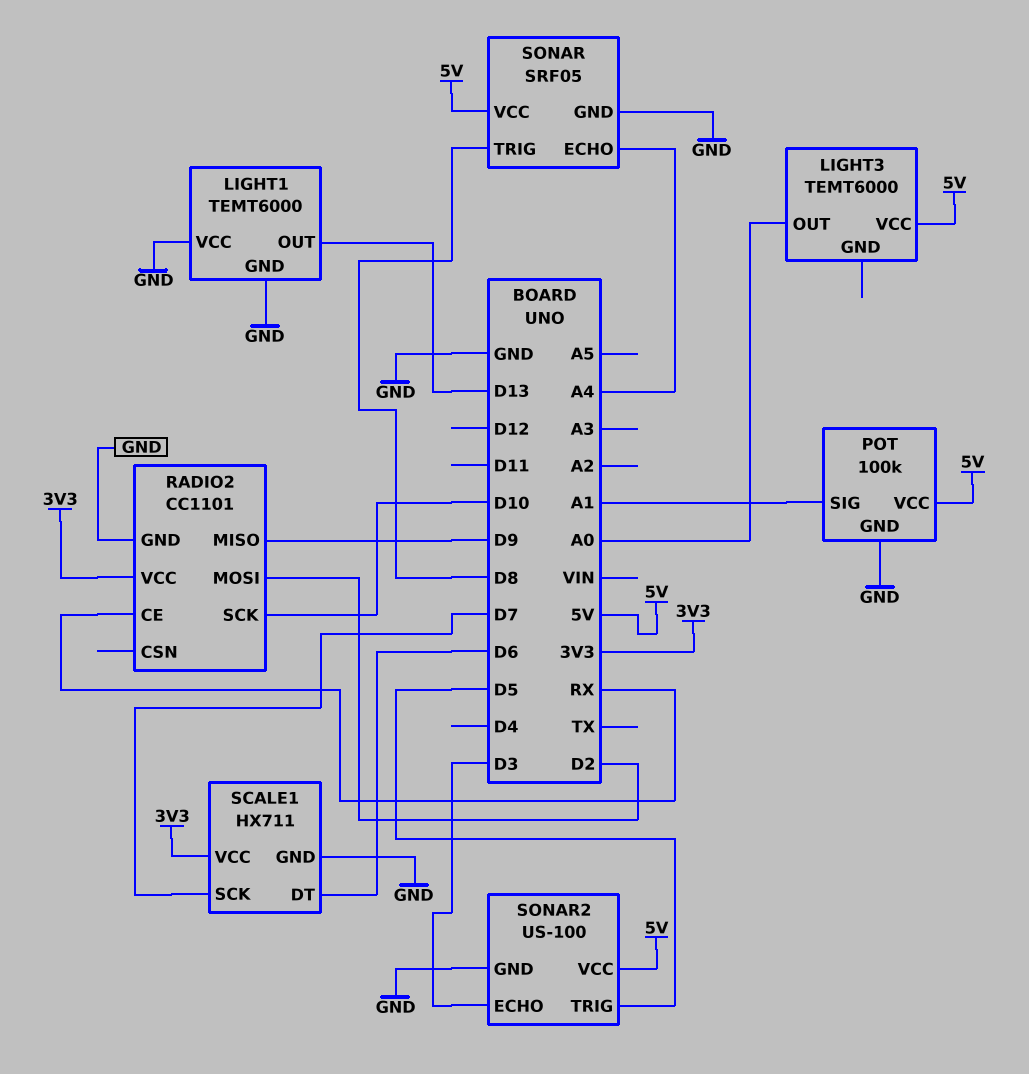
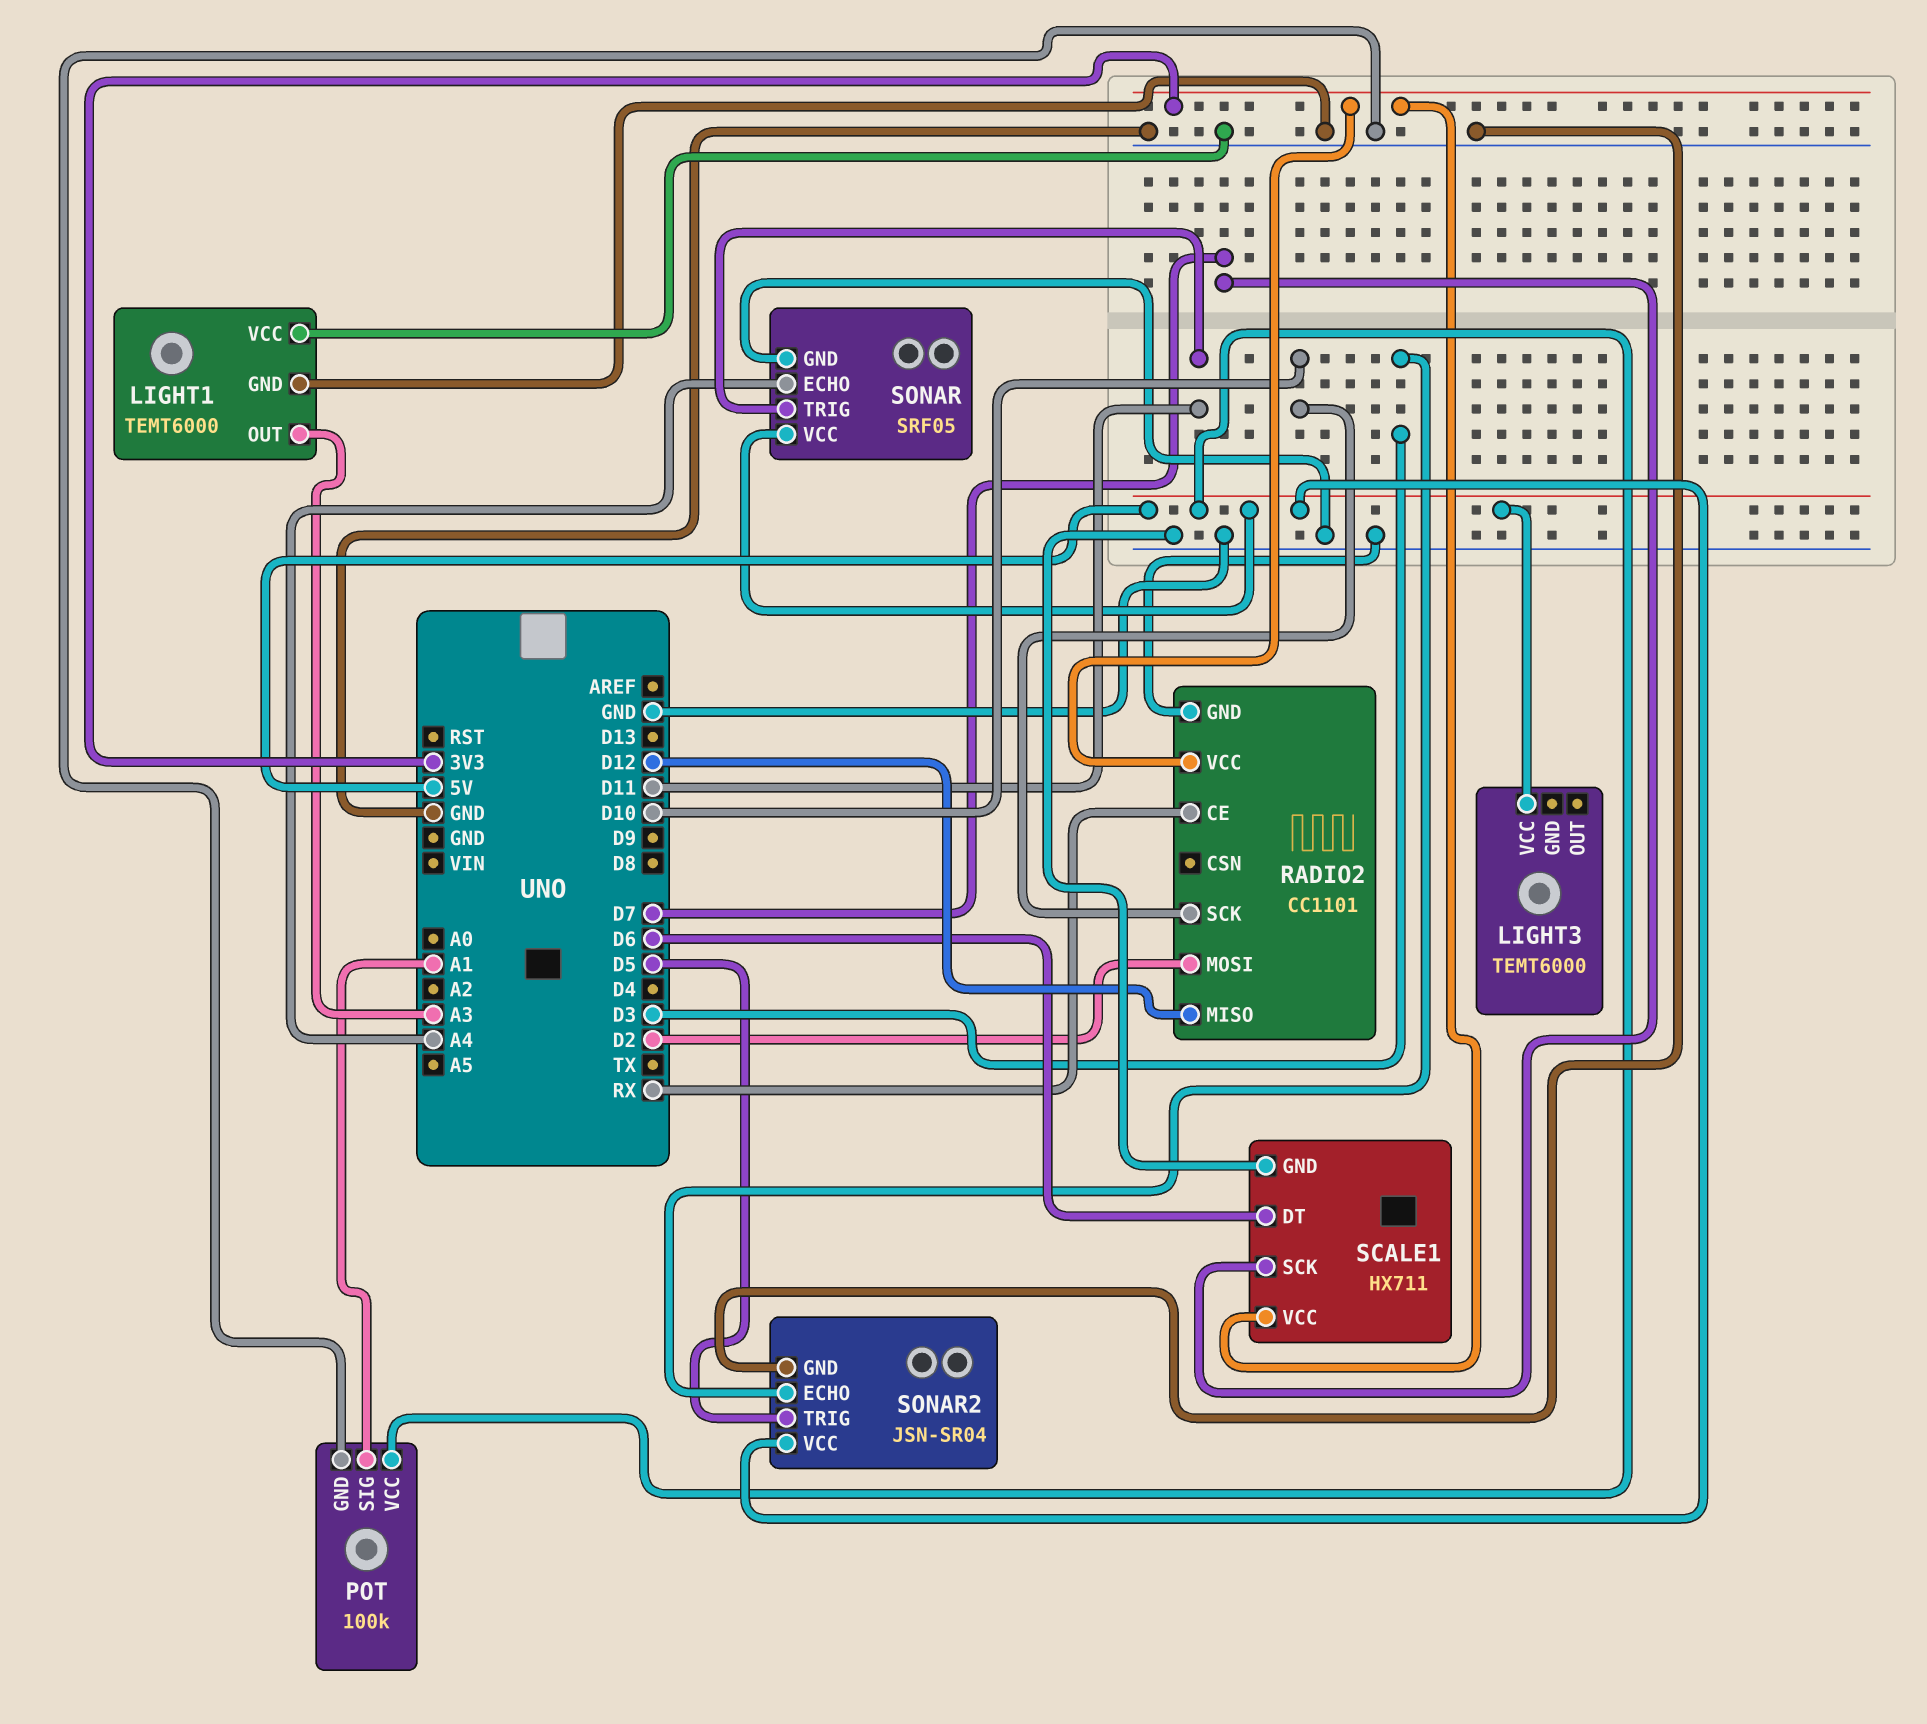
LIGHT1 pin OUT: D13 -> A3
LIGHT3 pin OUT: A0 -> none
RADIO2 pin MISO: D9 -> D12
SONAR pin TRIG: D8 -> D11
SONAR2: US-100 -> JSN-SR04

